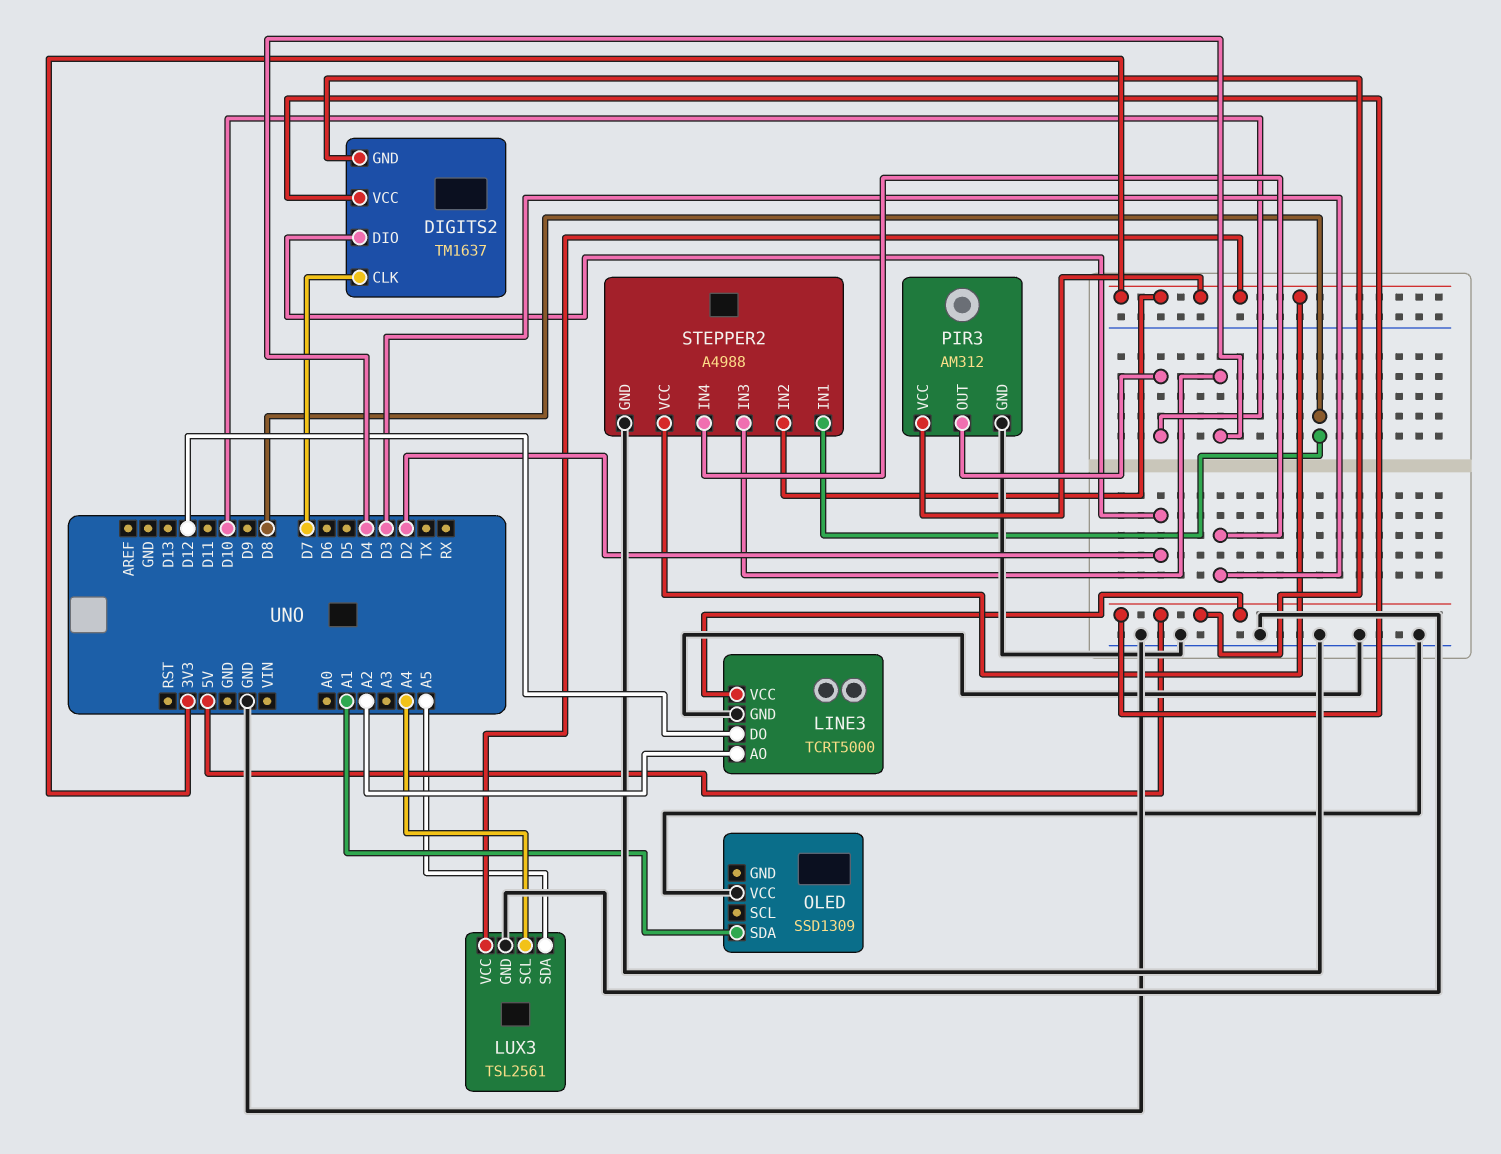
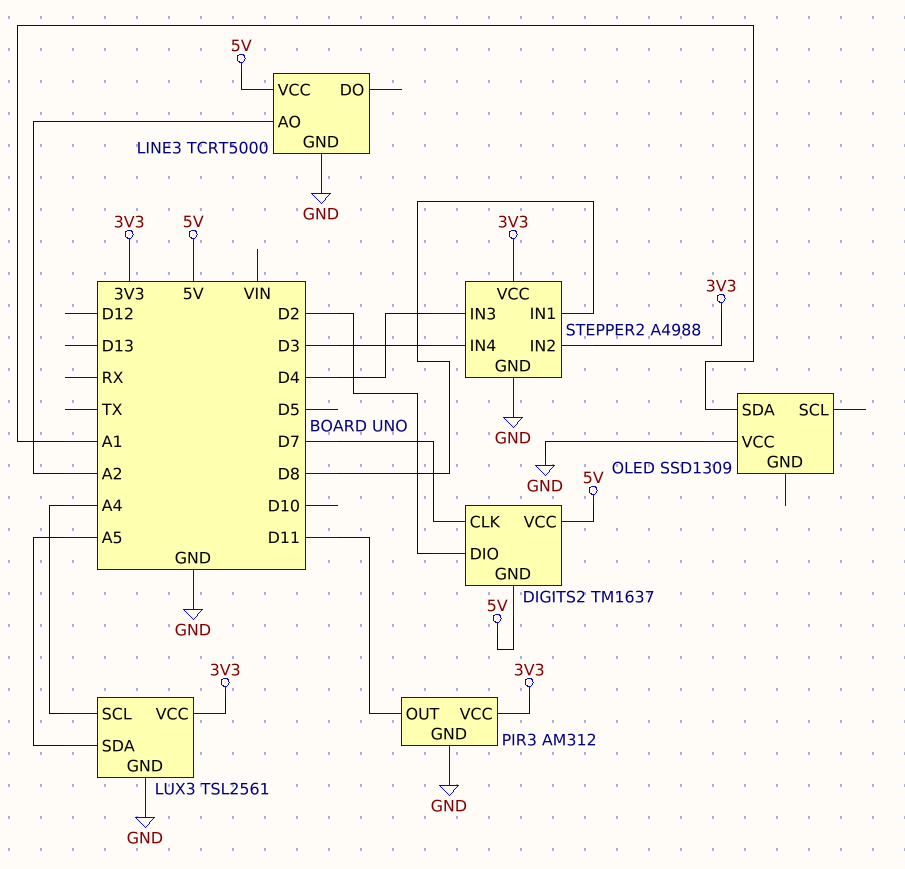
LINE3 pin DO: D12 -> none
PIR3 pin OUT: D10 -> D11

